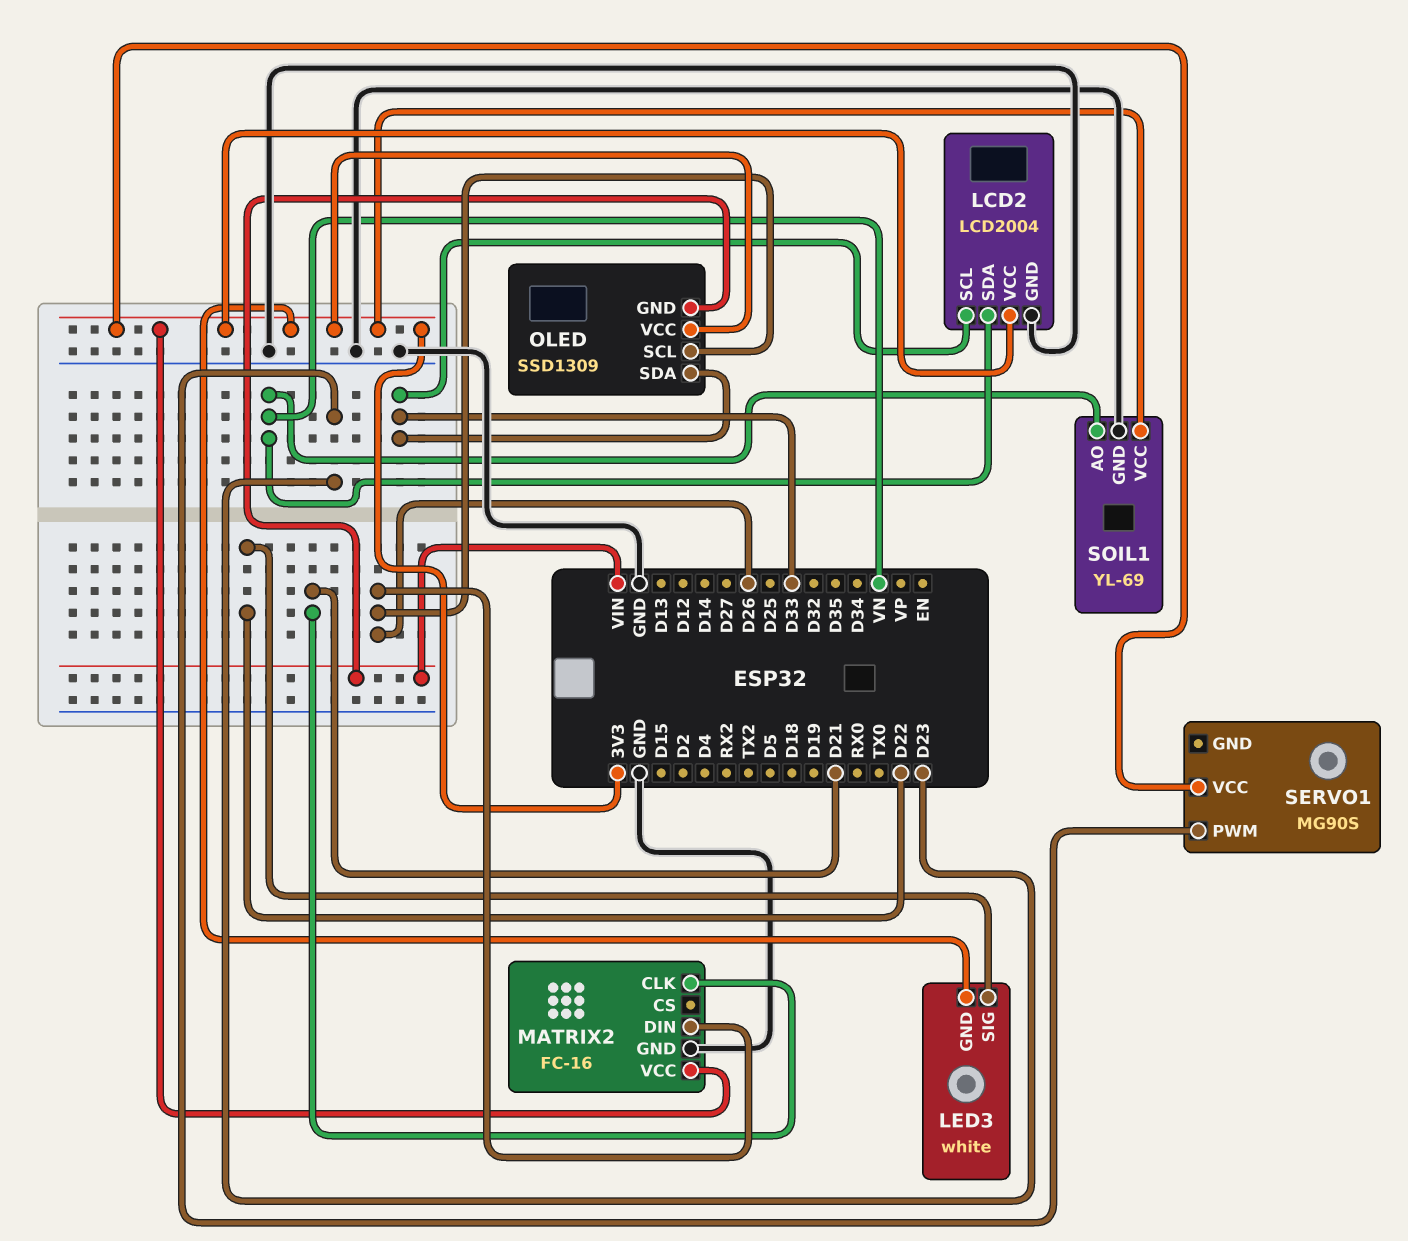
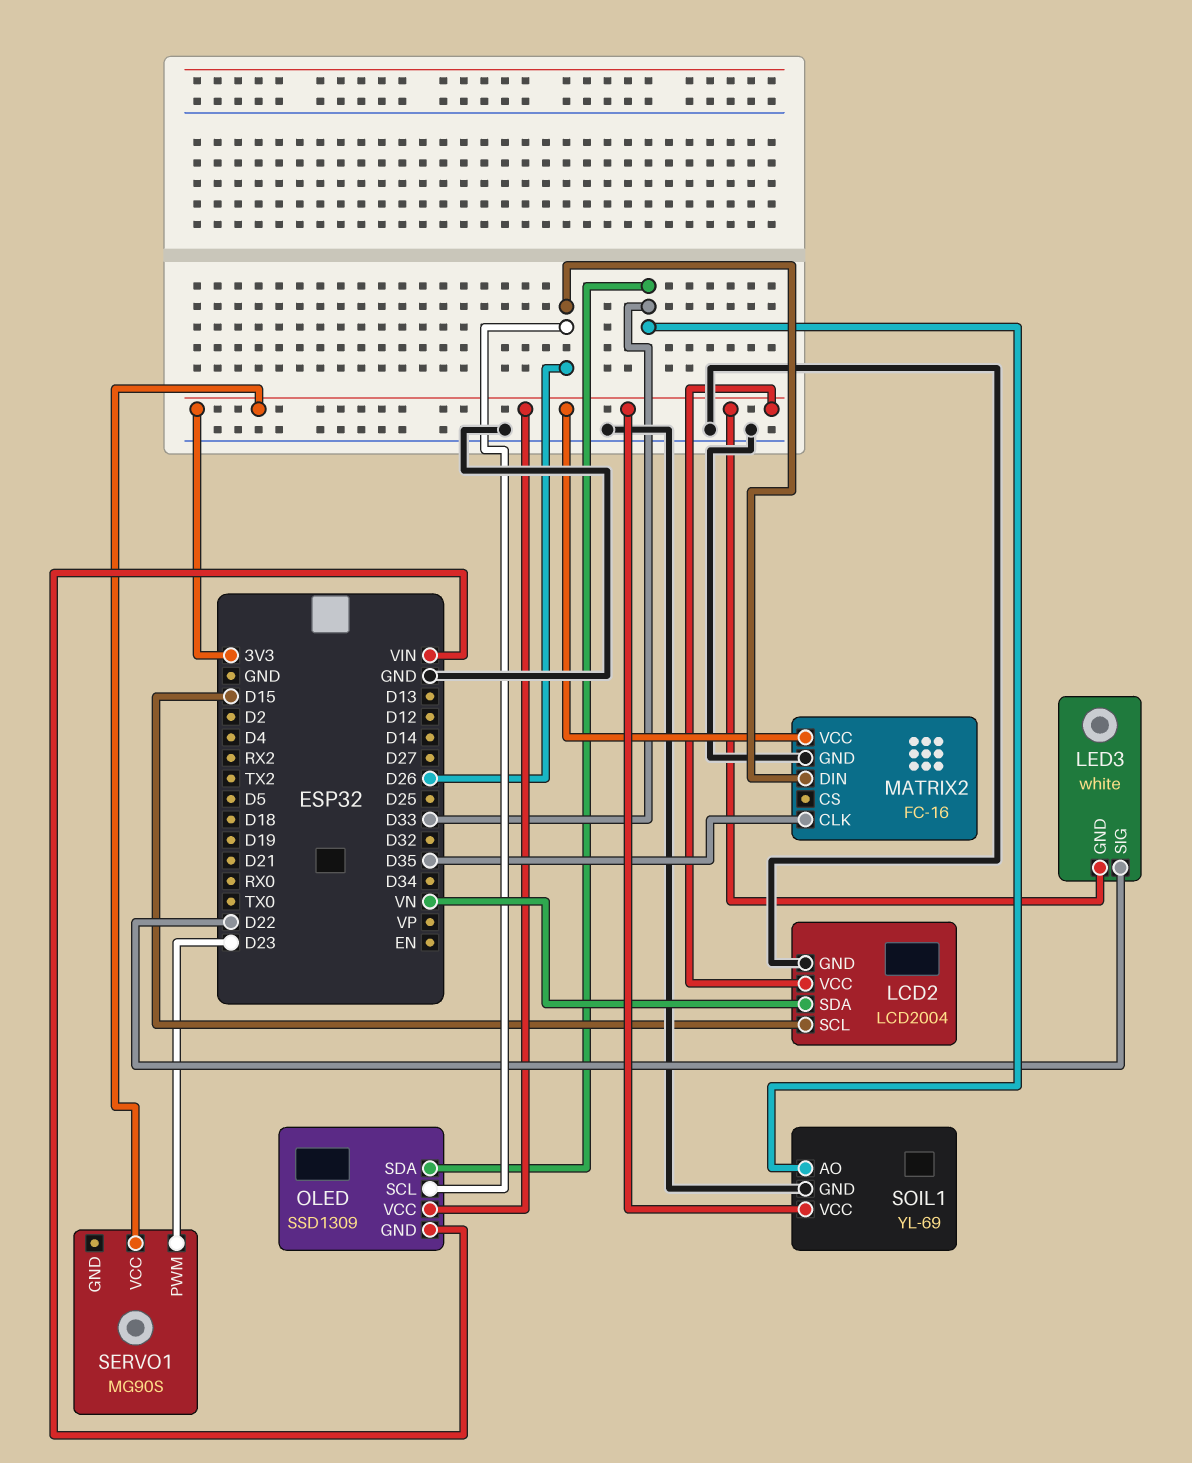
LCD2 pin SCL: D33 -> D15
MATRIX2 pin CLK: D21 -> D35
SOIL1 pin AO: VN -> D33

